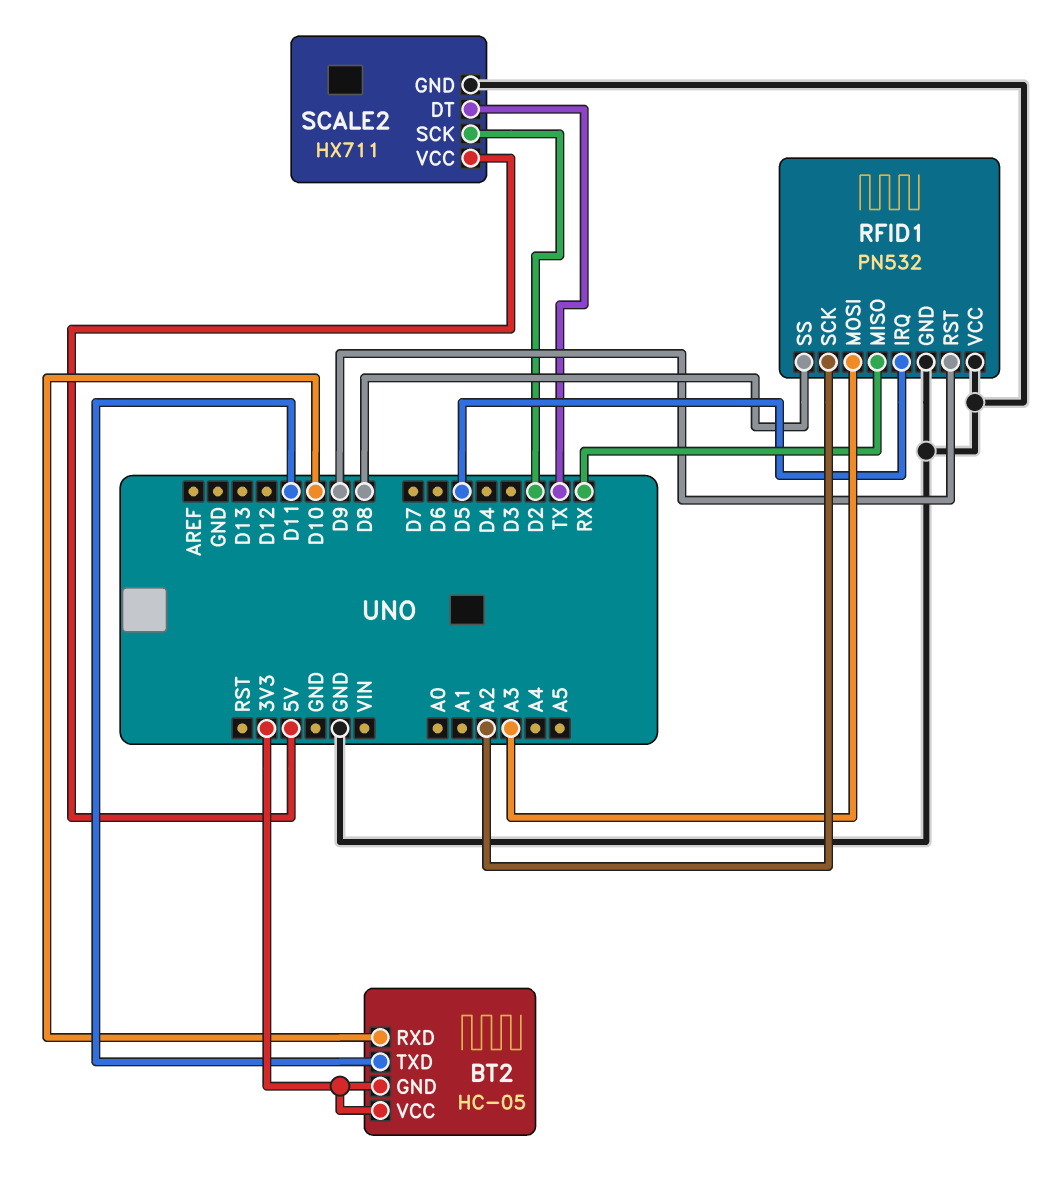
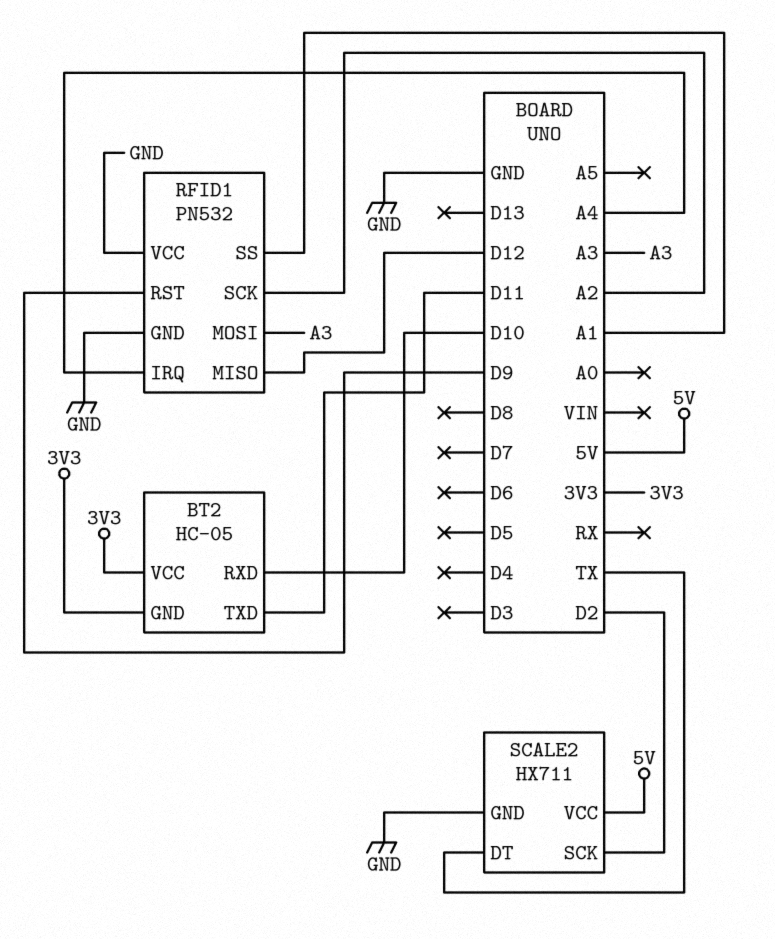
RFID1 pin IRQ: D5 -> A4
RFID1 pin MISO: RX -> D12
RFID1 pin SS: D8 -> A1

